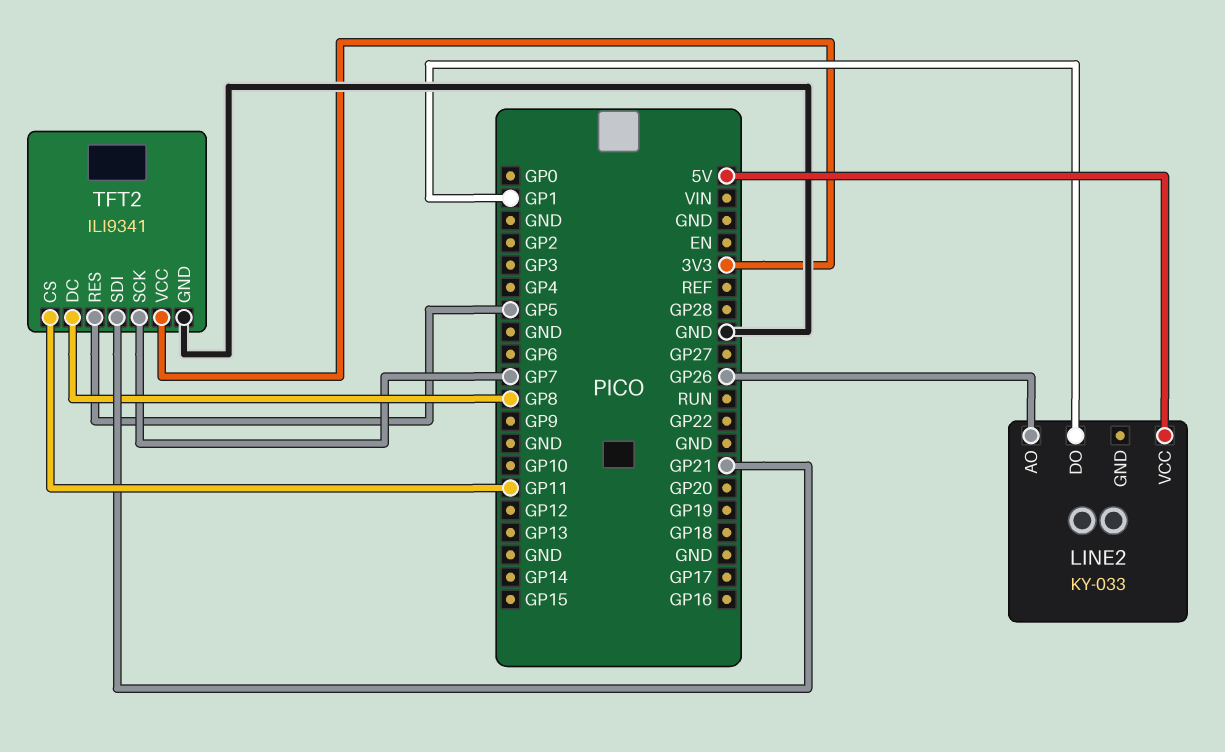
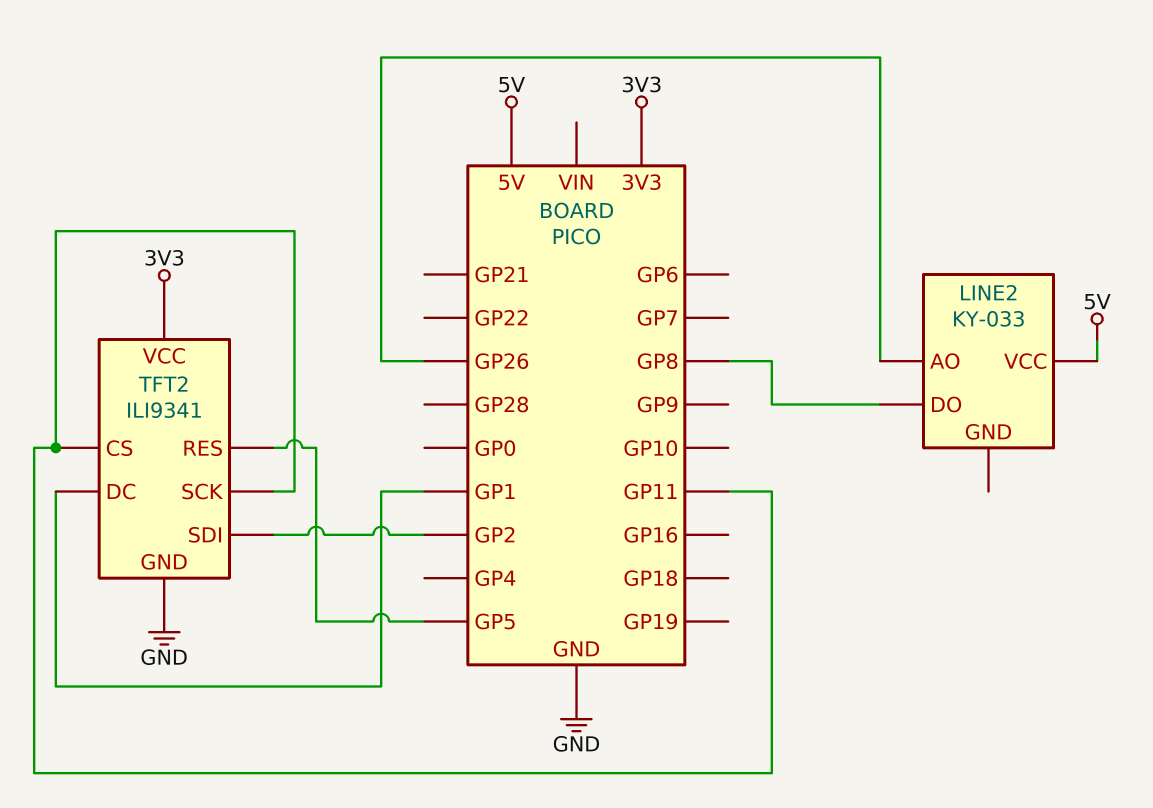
LINE2 pin DO: GP1 -> GP8
TFT2 pin DC: GP8 -> GP1
TFT2 pin SCK: GP7 -> GP11
TFT2 pin SDI: GP21 -> GP2

